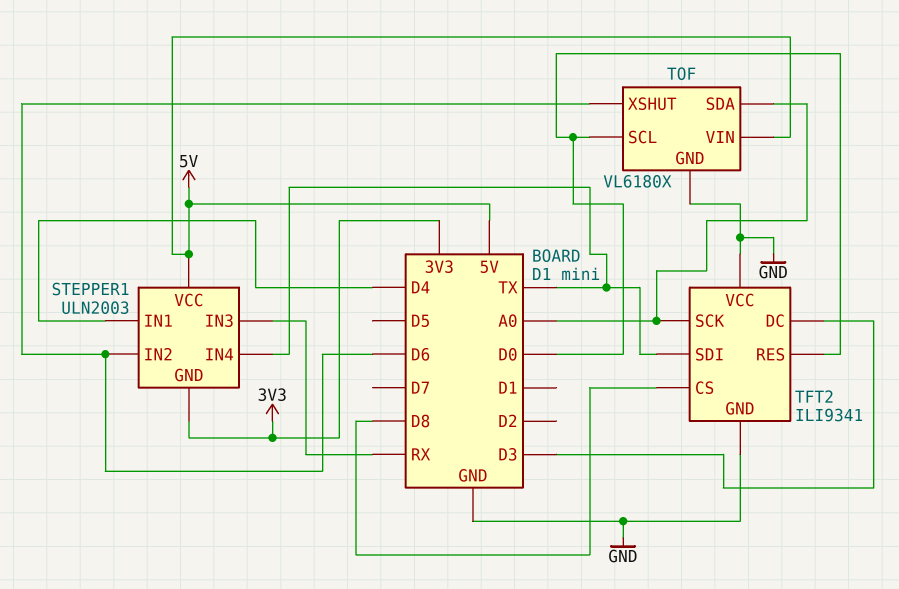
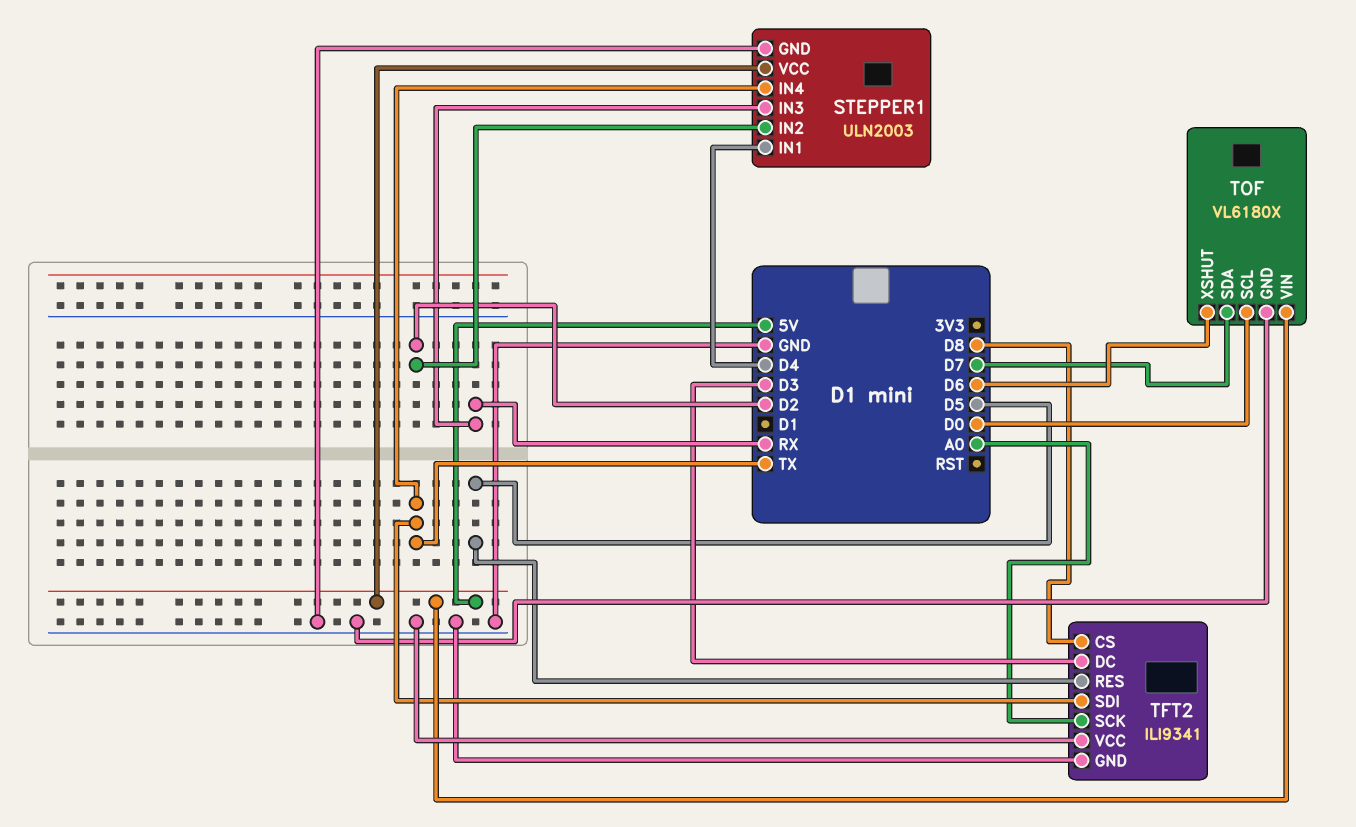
STEPPER1 pin GND: 3V3 -> GND
STEPPER1 pin IN2: D6 -> D2
TFT2 pin RES: D0 -> D5
TOF pin SDA: A0 -> D7

